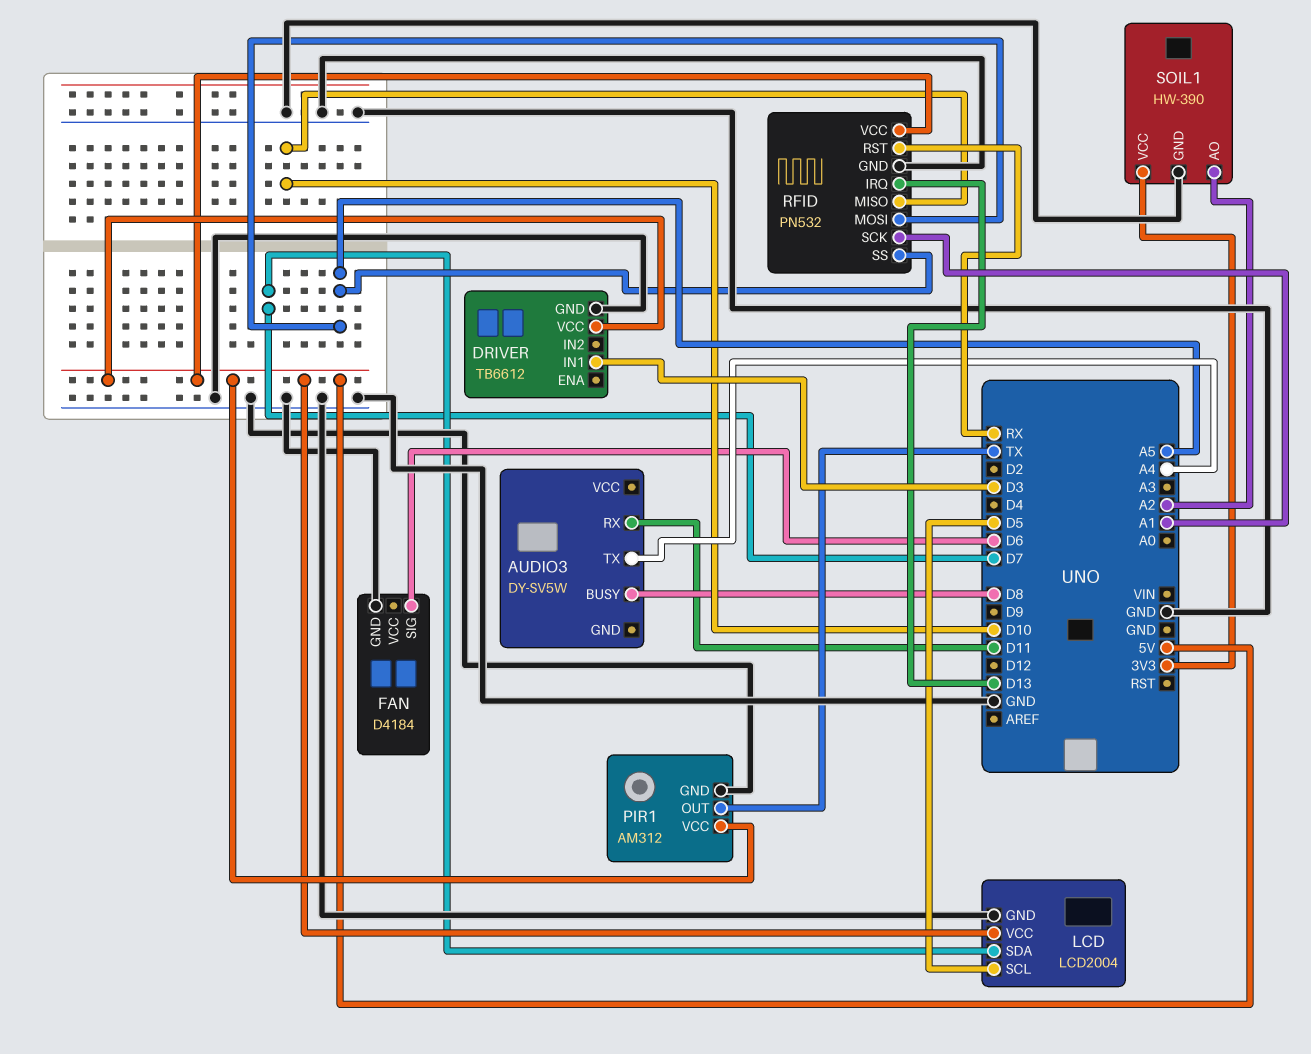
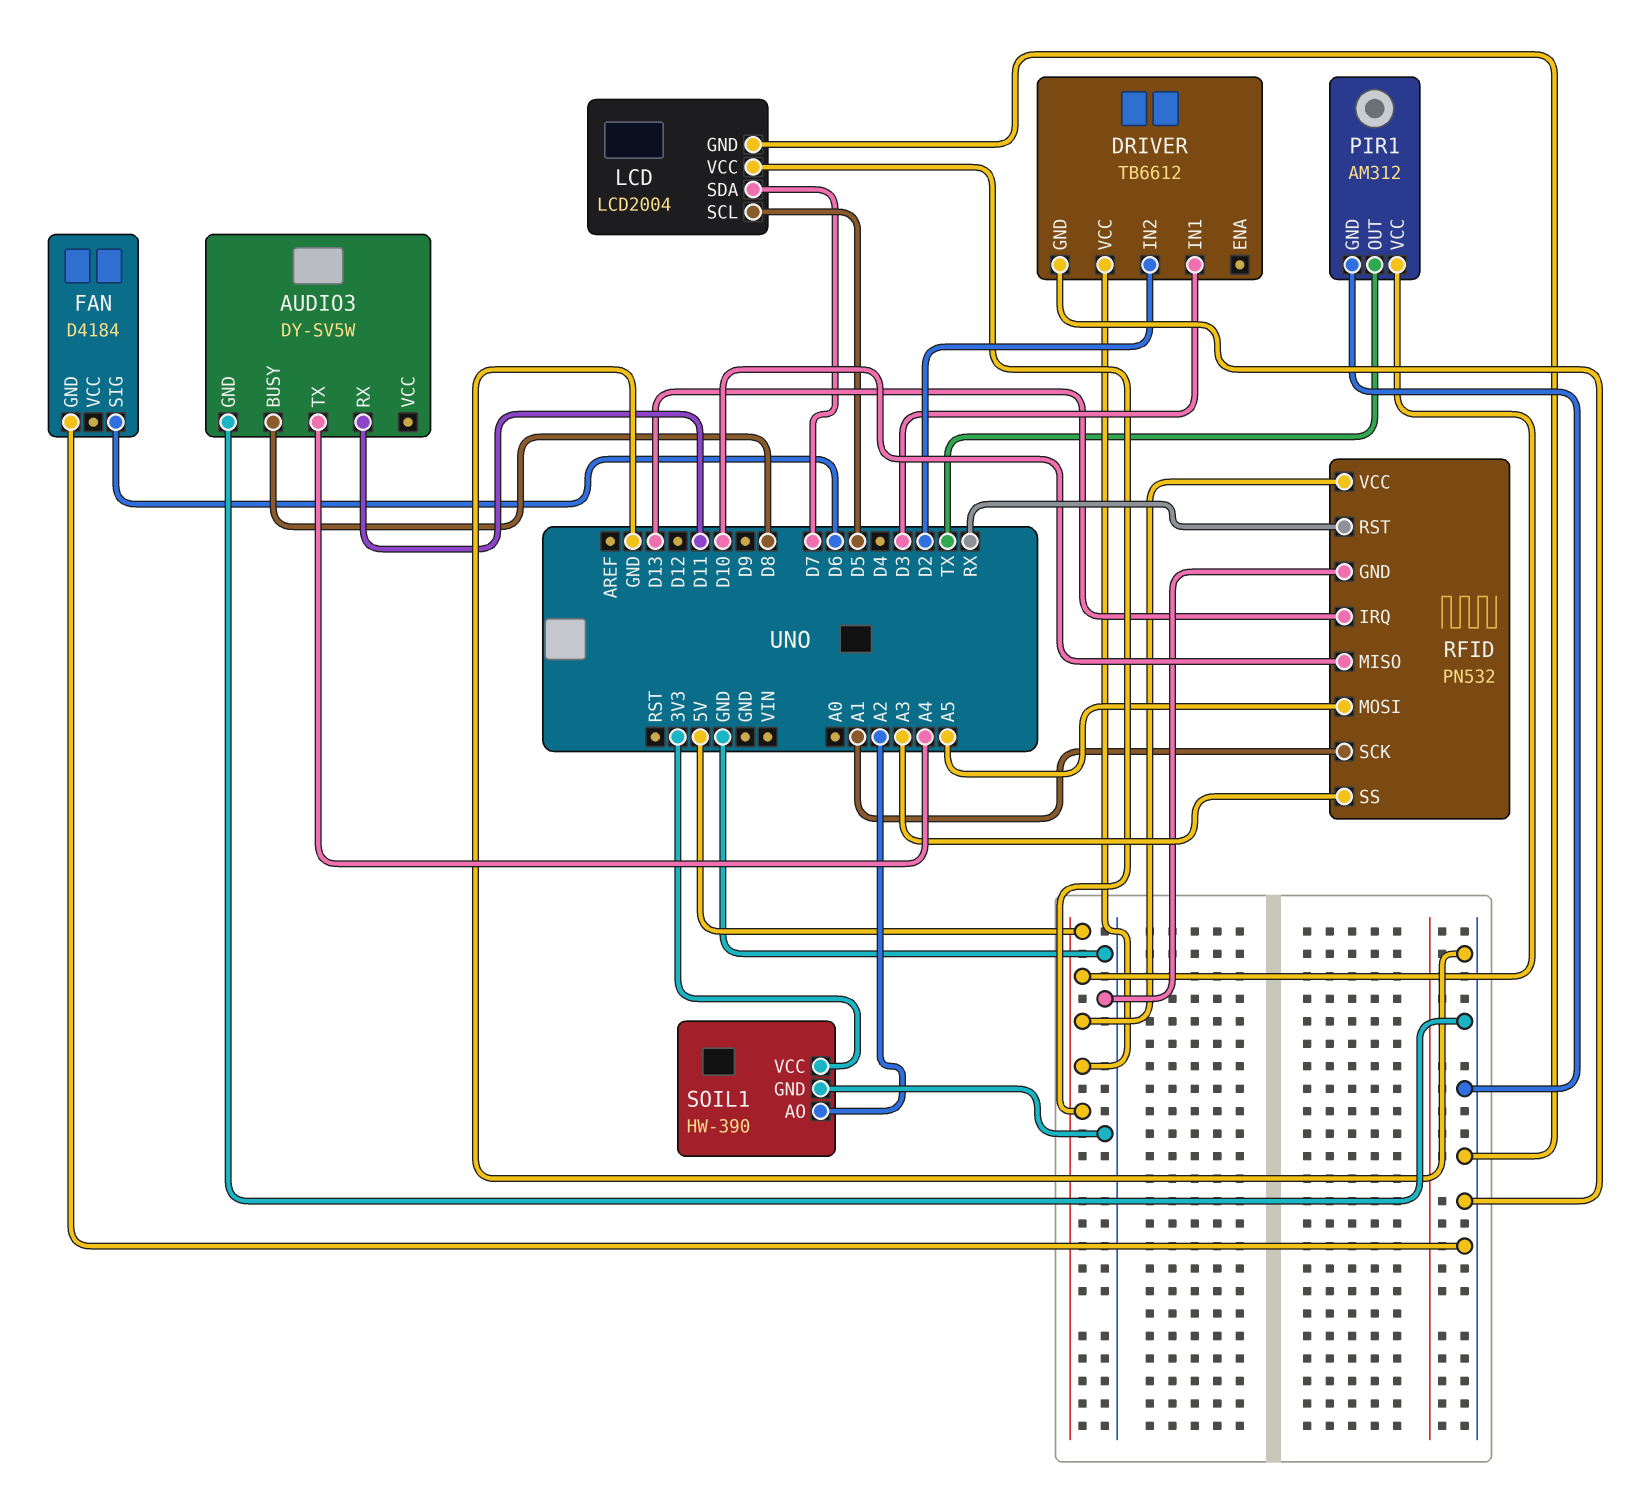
AUDIO3 pin GND: none -> GND
DRIVER pin IN2: none -> D2
RFID pin SS: A5 -> A3

